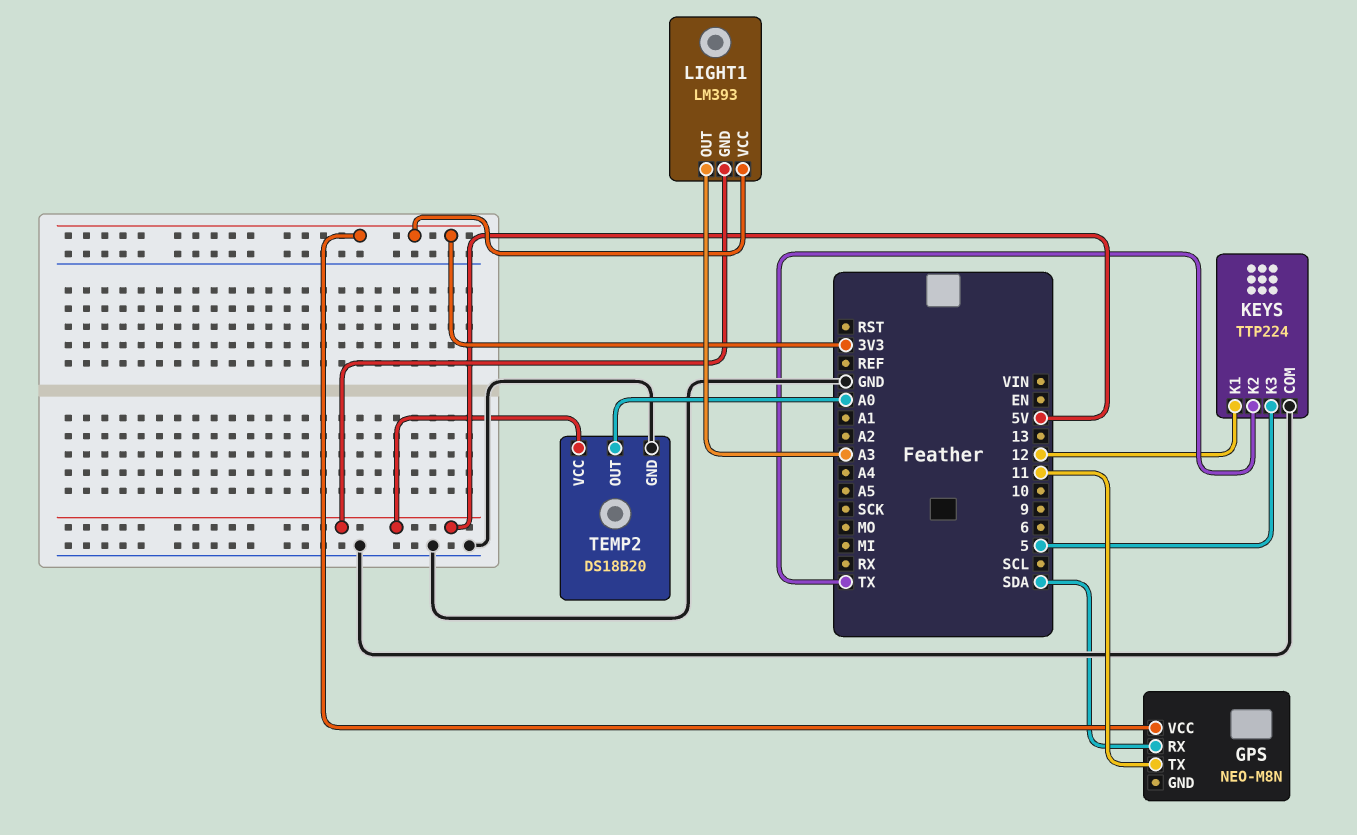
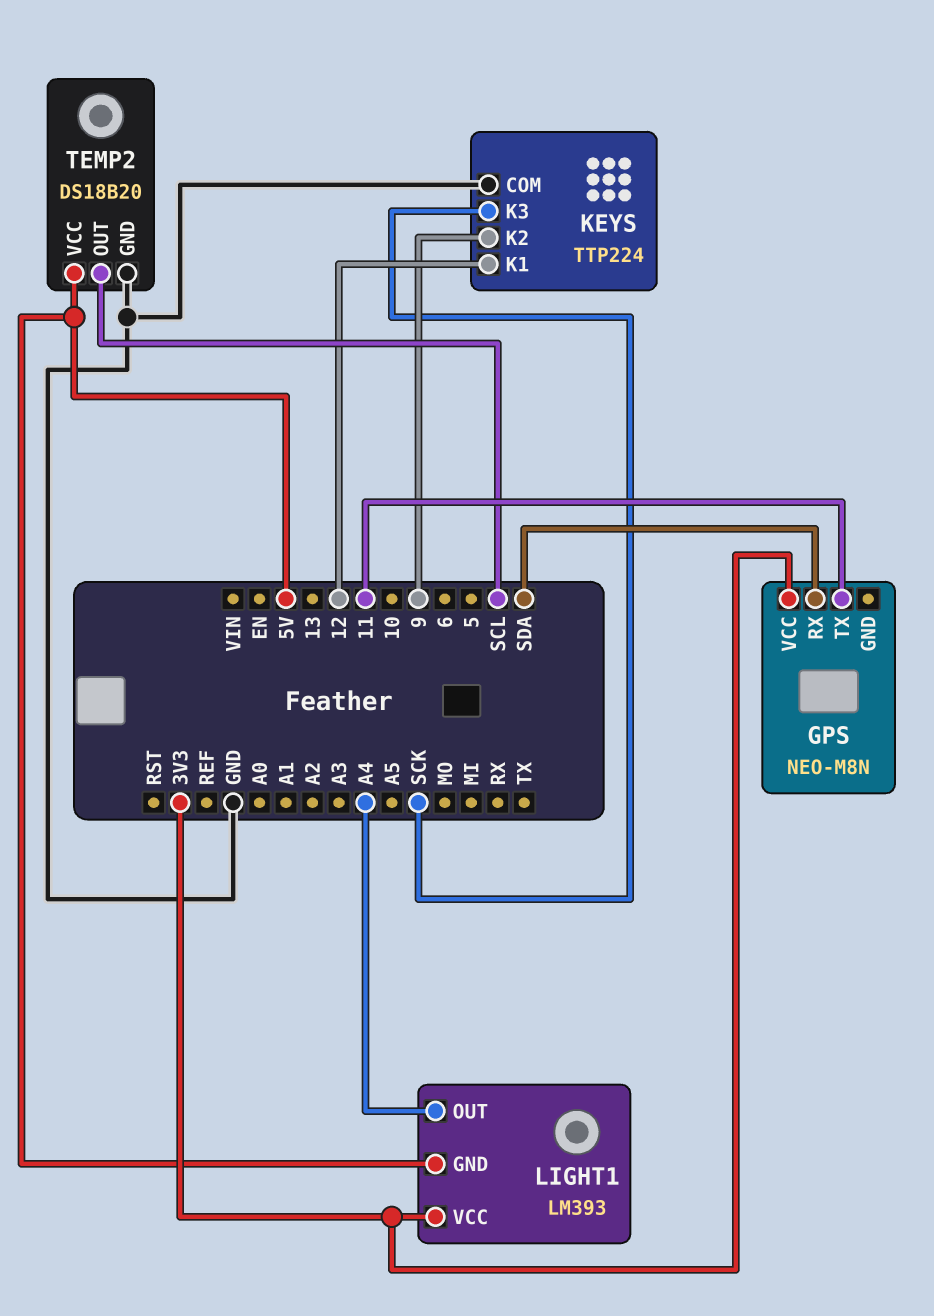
KEYS pin K2: TX -> 9
KEYS pin K3: 5 -> SCK
LIGHT1 pin OUT: A3 -> A4
TEMP2 pin OUT: A0 -> SCL

